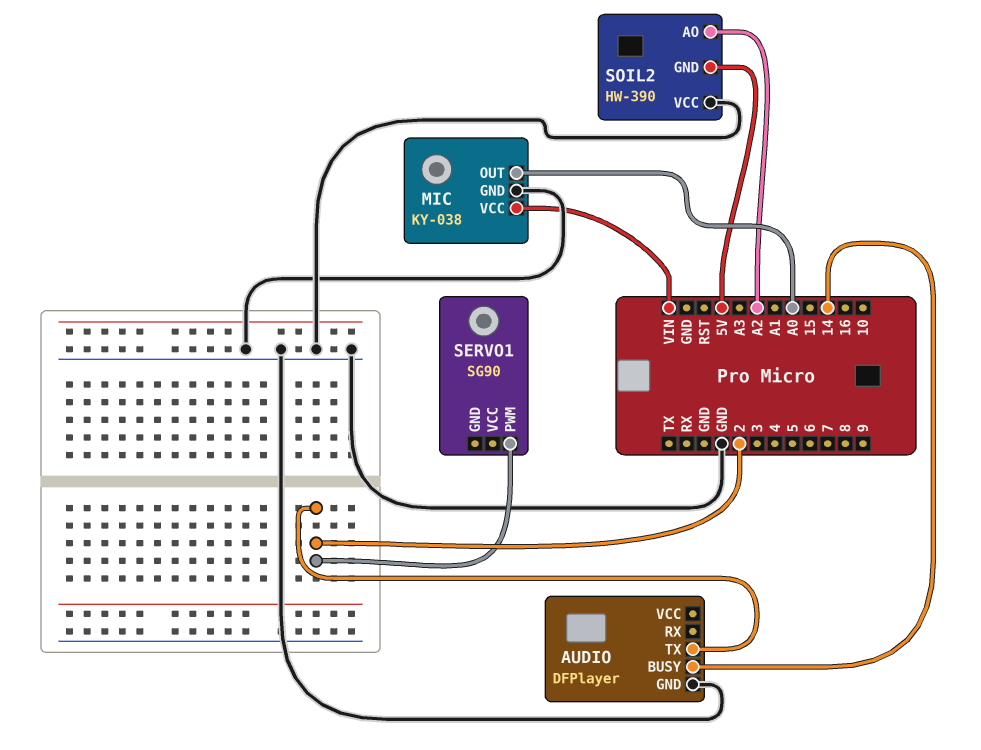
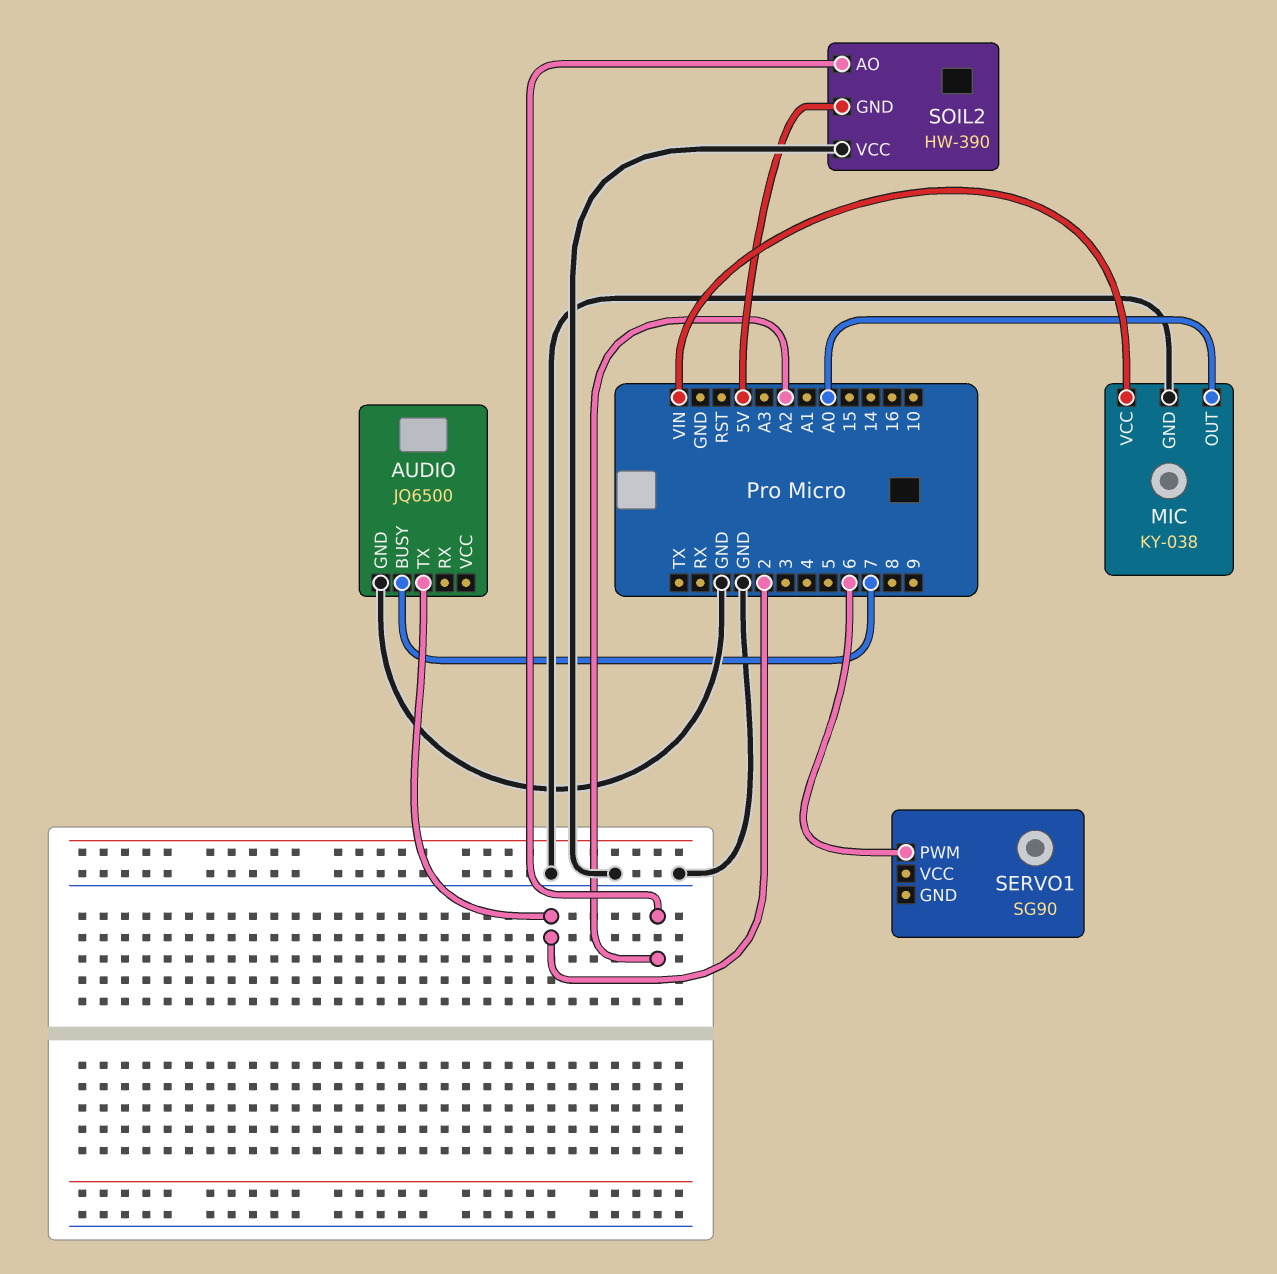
AUDIO: DFPlayer -> JQ6500
AUDIO pin BUSY: 14 -> 7
SERVO1 pin PWM: 2 -> 6

